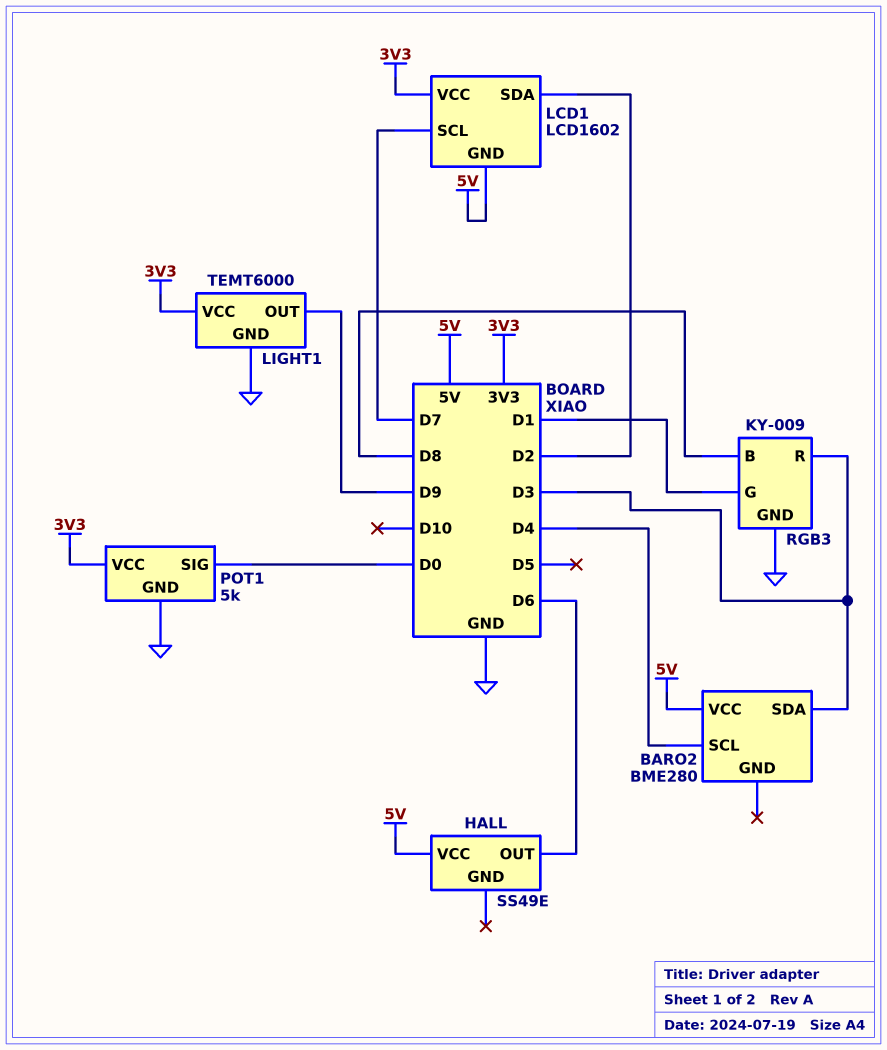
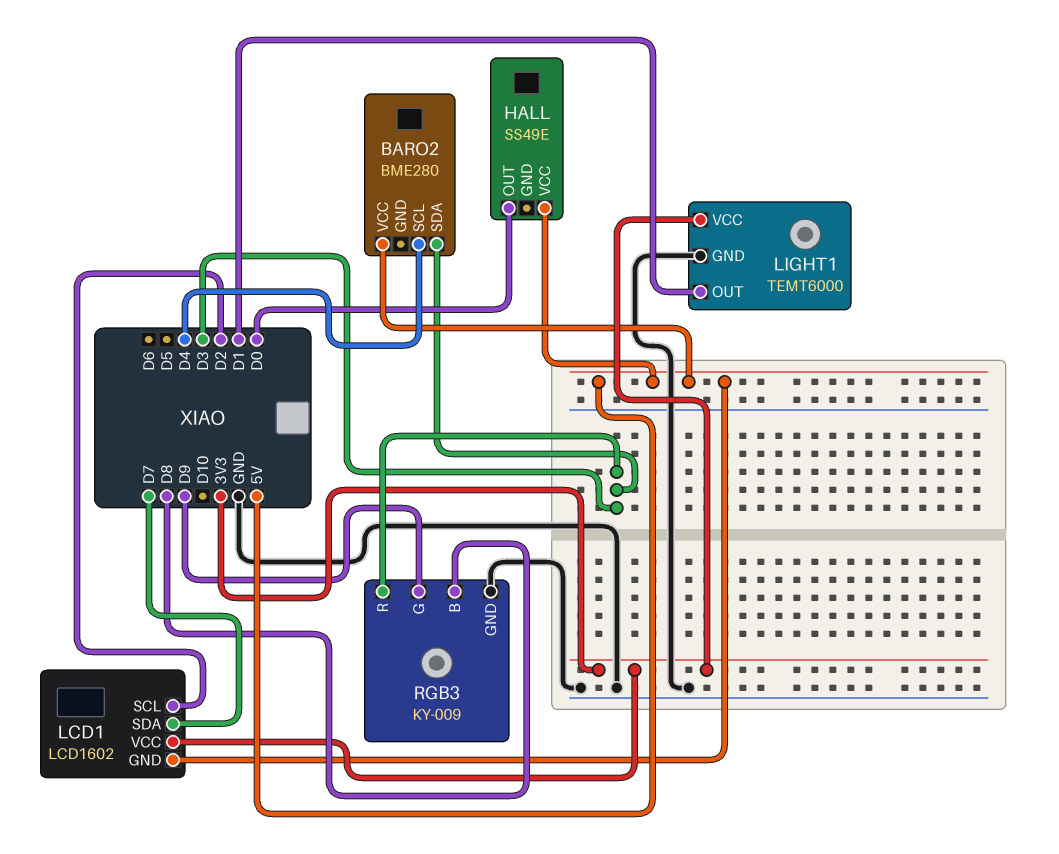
HALL pin OUT: D6 -> D0
LCD1 pin SCL: D7 -> D2
LCD1 pin SDA: D2 -> D7
LIGHT1 pin OUT: D9 -> D1
POT1: 5k -> none
POT1 pin GND: GND -> none
POT1 pin SIG: D0 -> none
POT1 pin VCC: 3V3 -> none
RGB3 pin G: D1 -> D9

